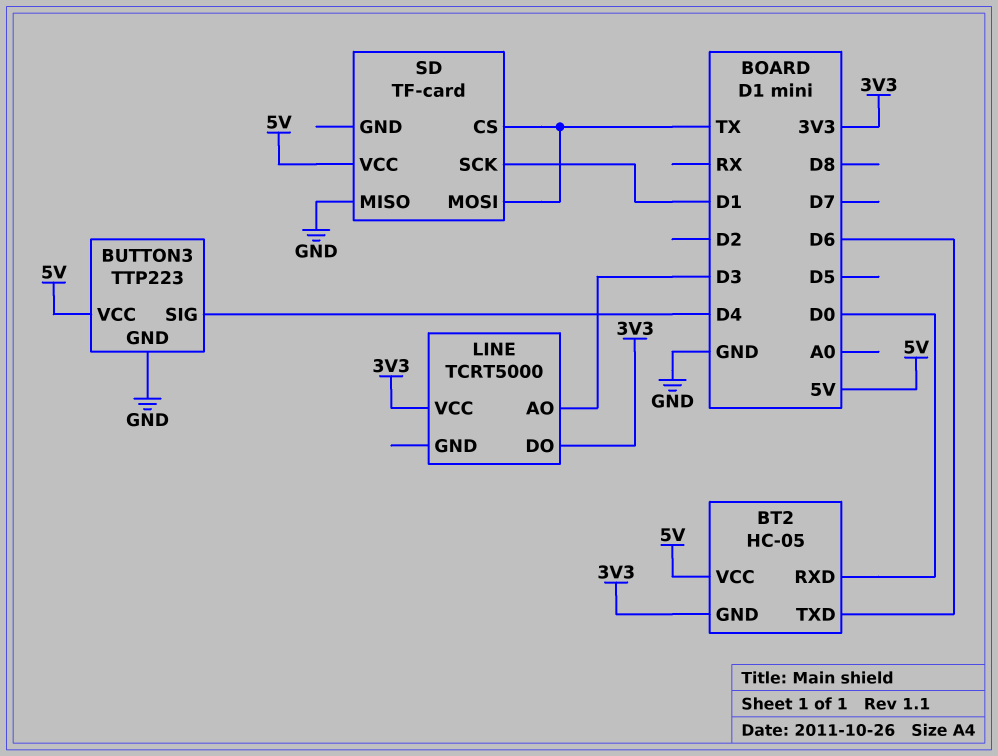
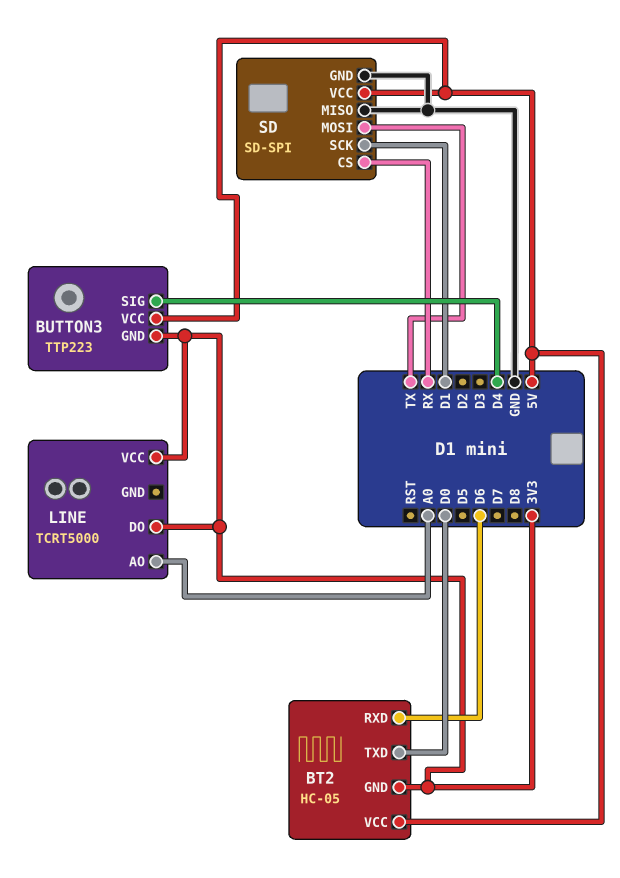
BT2 pin RXD: D0 -> D6
BT2 pin TXD: D6 -> D0
BUTTON3 pin GND: GND -> 3V3
LINE pin AO: D3 -> A0
SD: TF-card -> SD-SPI
SD pin CS: TX -> RX
SD pin GND: none -> GND

